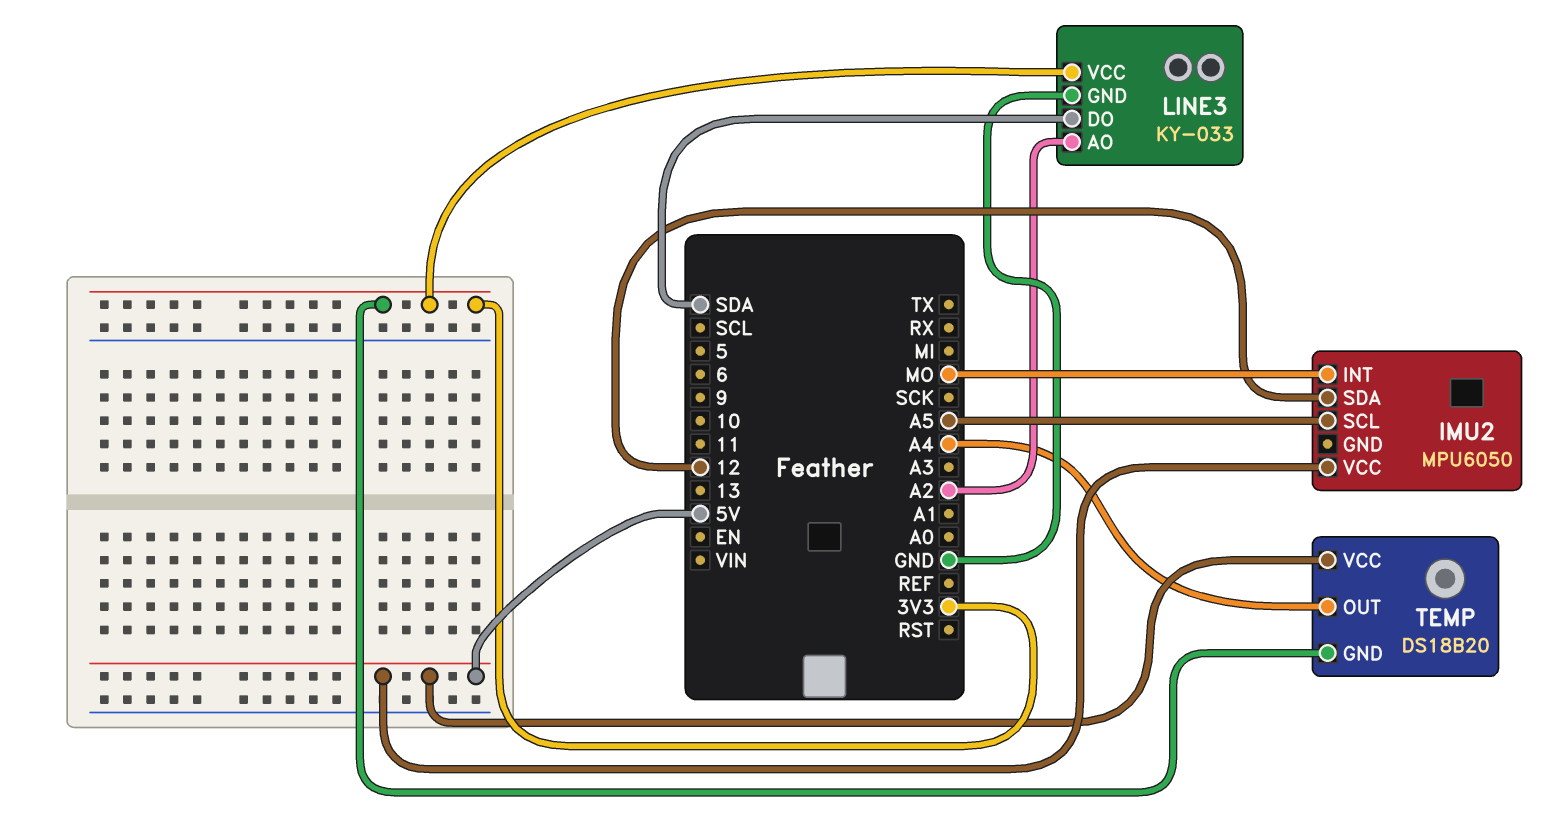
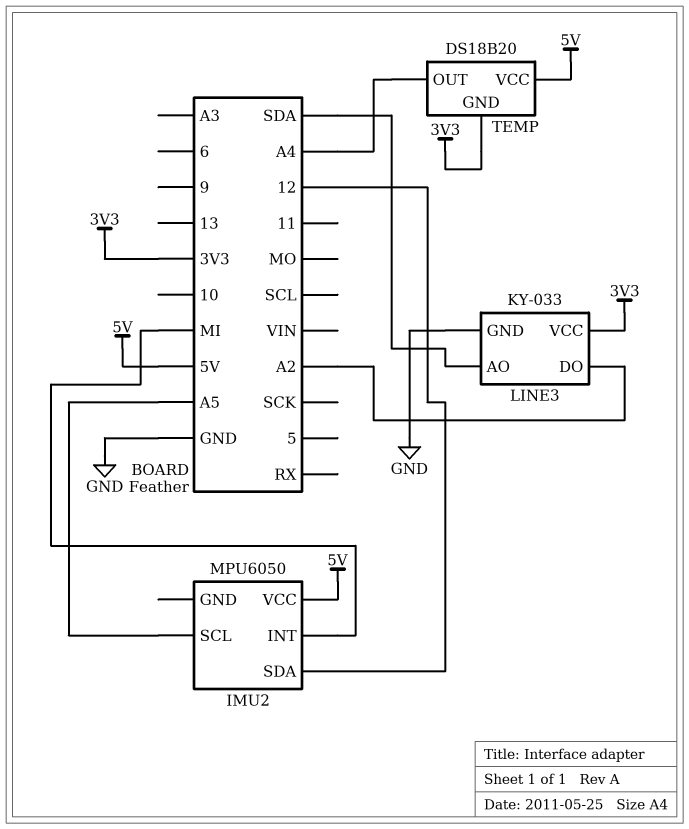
IMU2 pin INT: MO -> MI
LINE3 pin AO: A2 -> SDA
LINE3 pin DO: SDA -> A2

